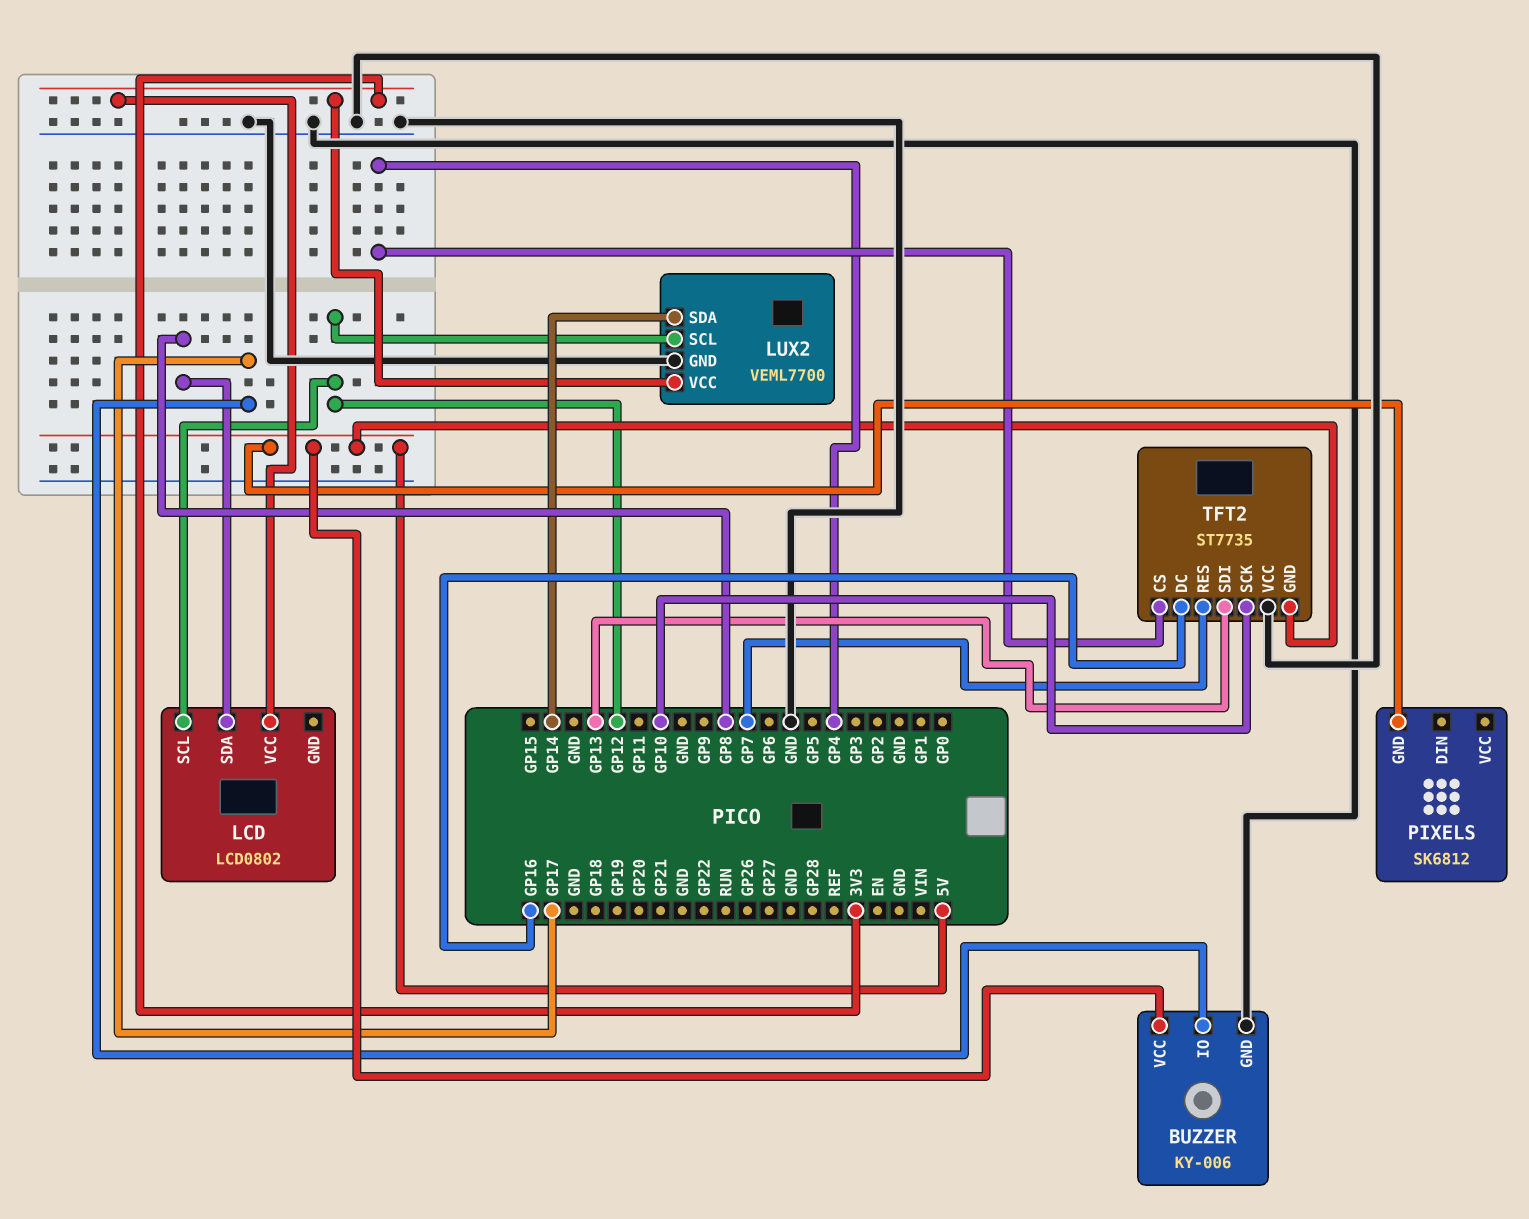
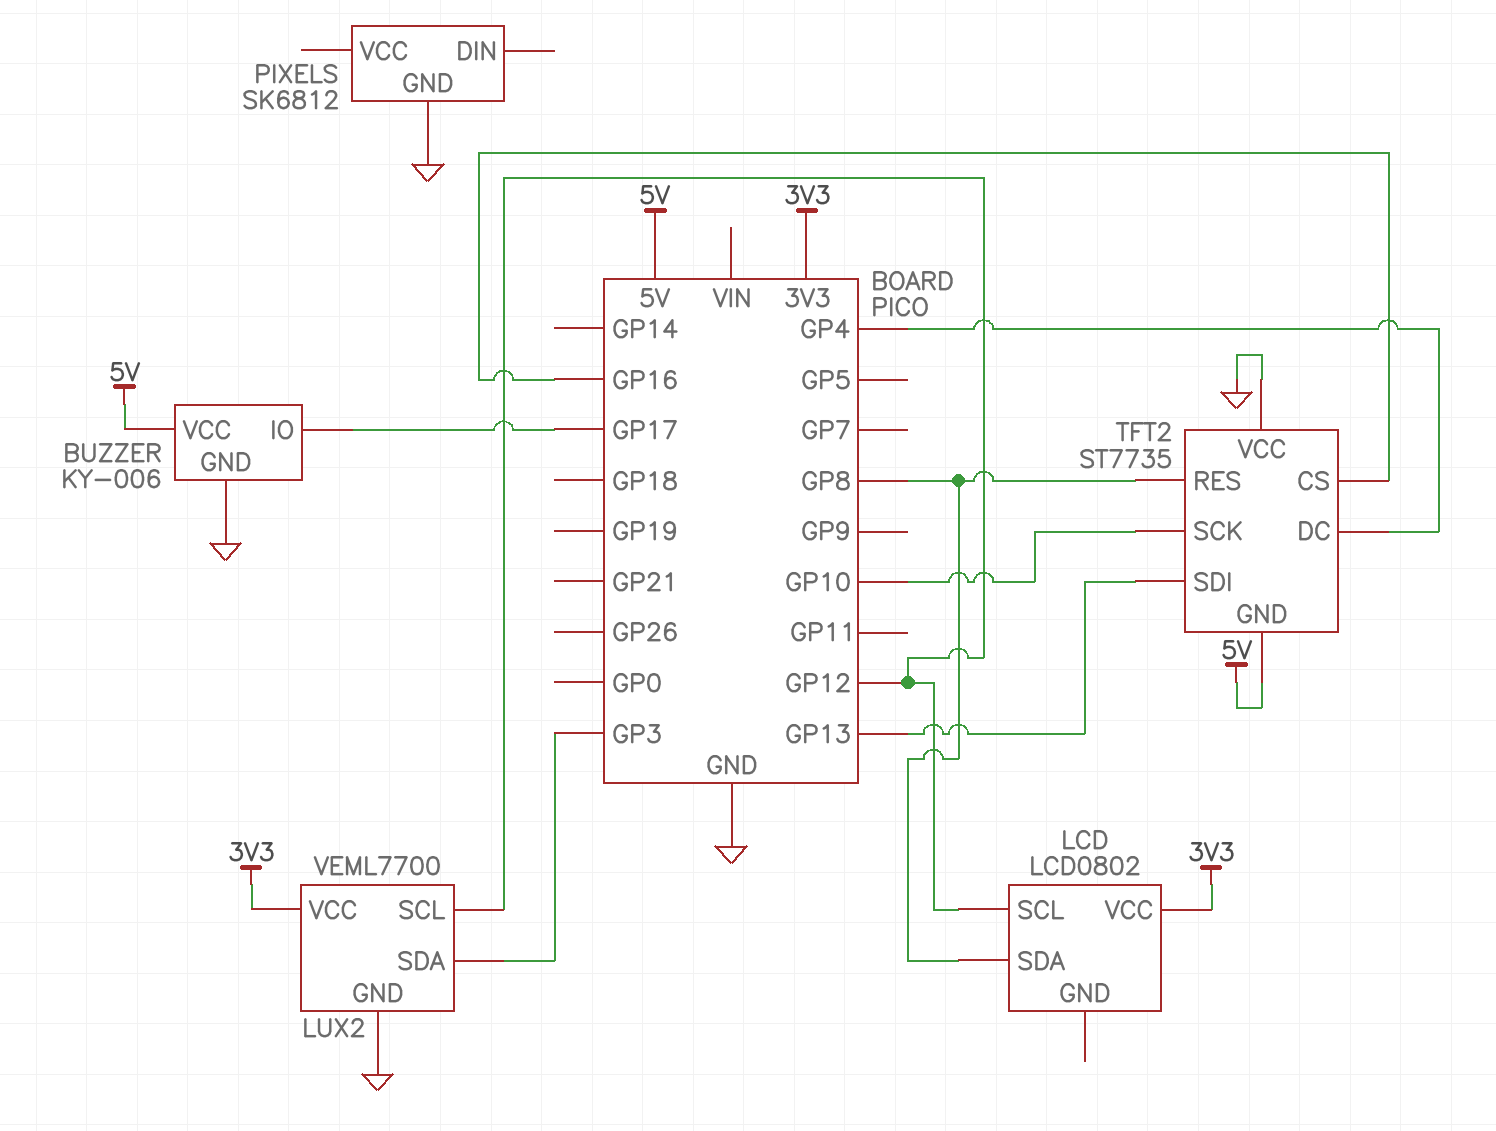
LUX2 pin SDA: GP14 -> GP3
PIXELS pin GND: 5V -> GND
TFT2 pin CS: GP4 -> GP16
TFT2 pin DC: GP16 -> GP4
TFT2 pin RES: GP7 -> GP8

